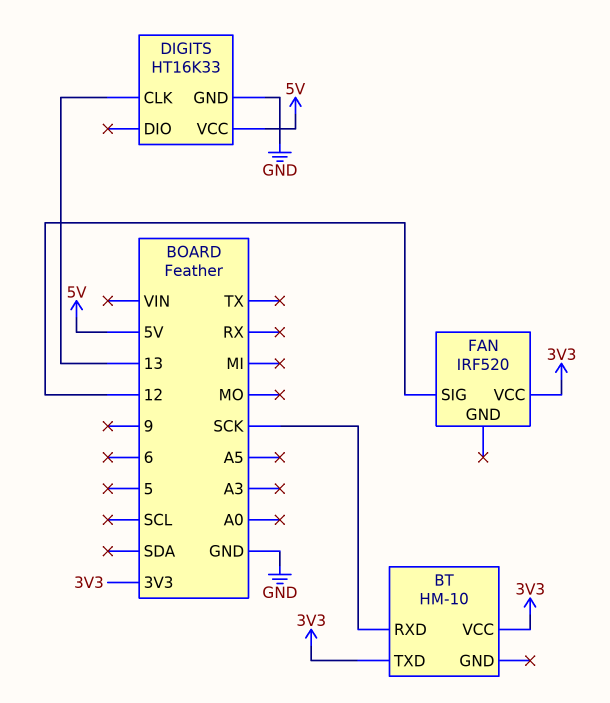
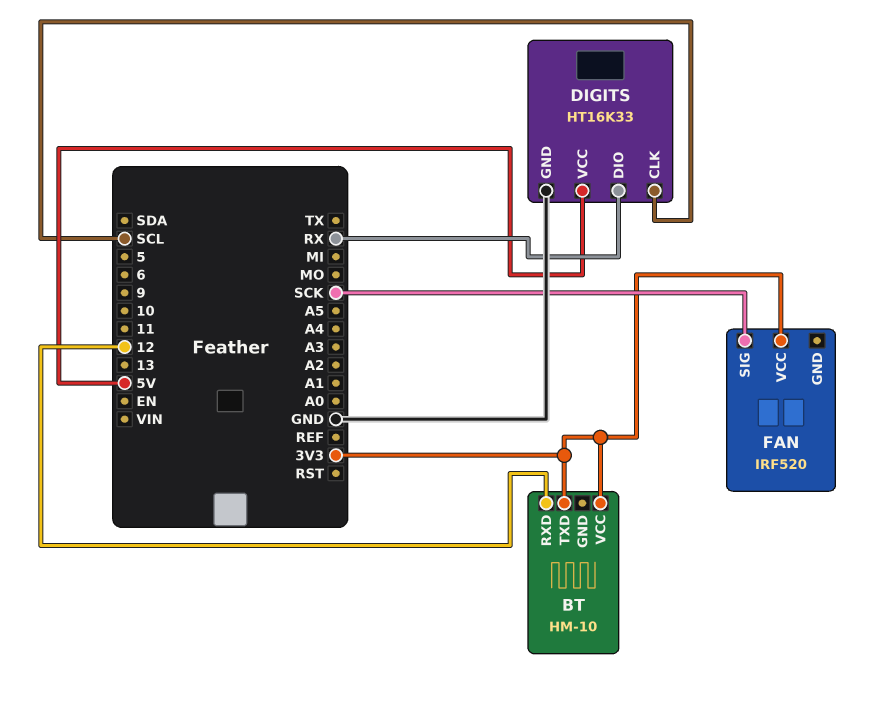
BT pin RXD: SCK -> 12
DIGITS pin CLK: 13 -> SCL
DIGITS pin DIO: none -> RX
FAN pin SIG: 12 -> SCK

